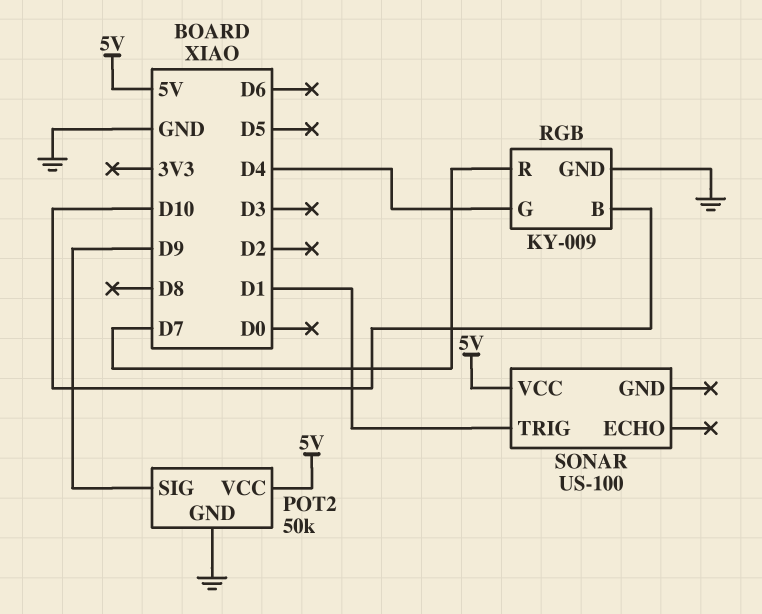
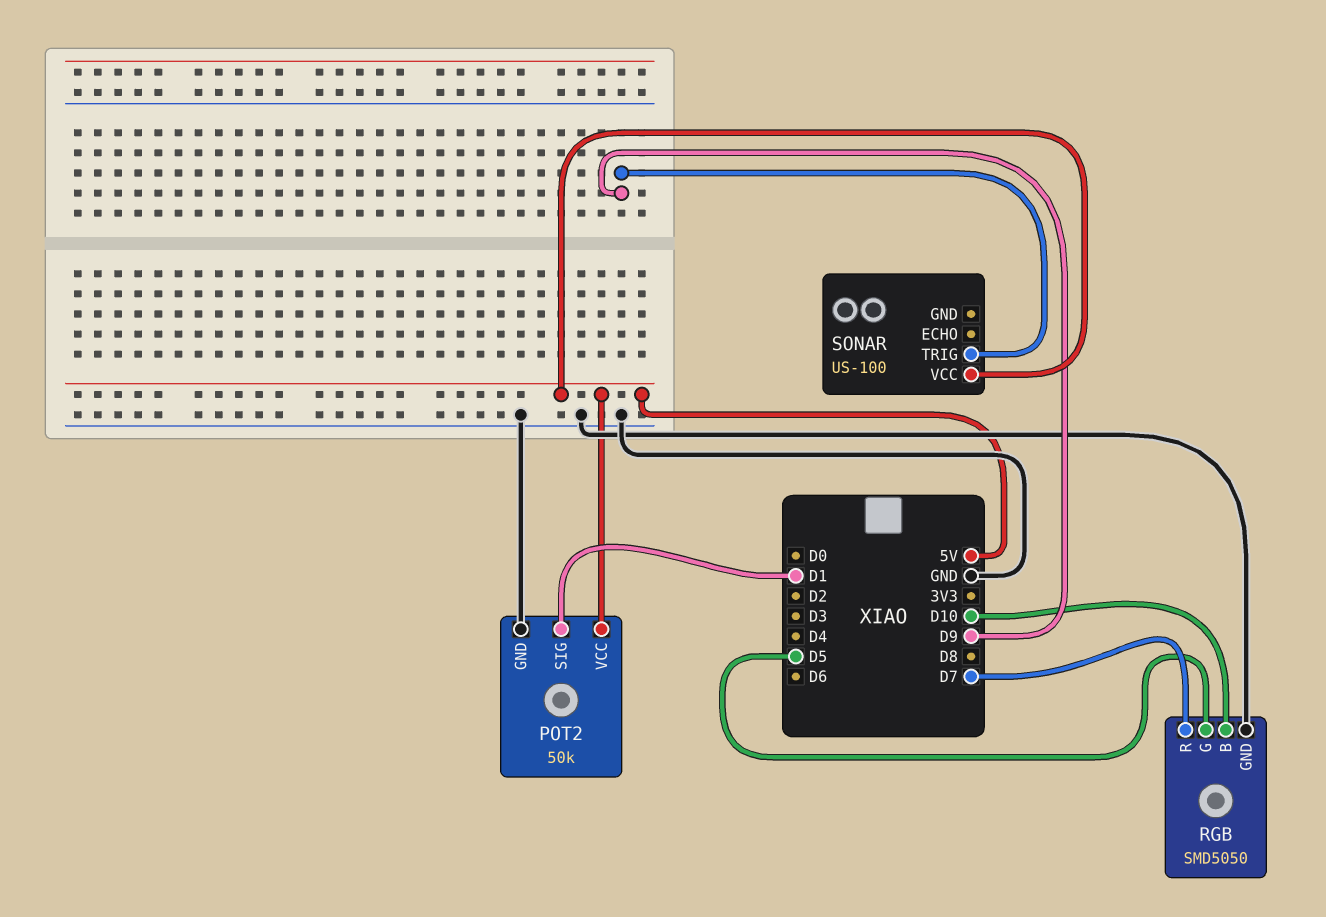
POT2 pin SIG: D9 -> D1
RGB: KY-009 -> SMD5050
RGB pin G: D4 -> D5
SONAR pin TRIG: D1 -> D9

